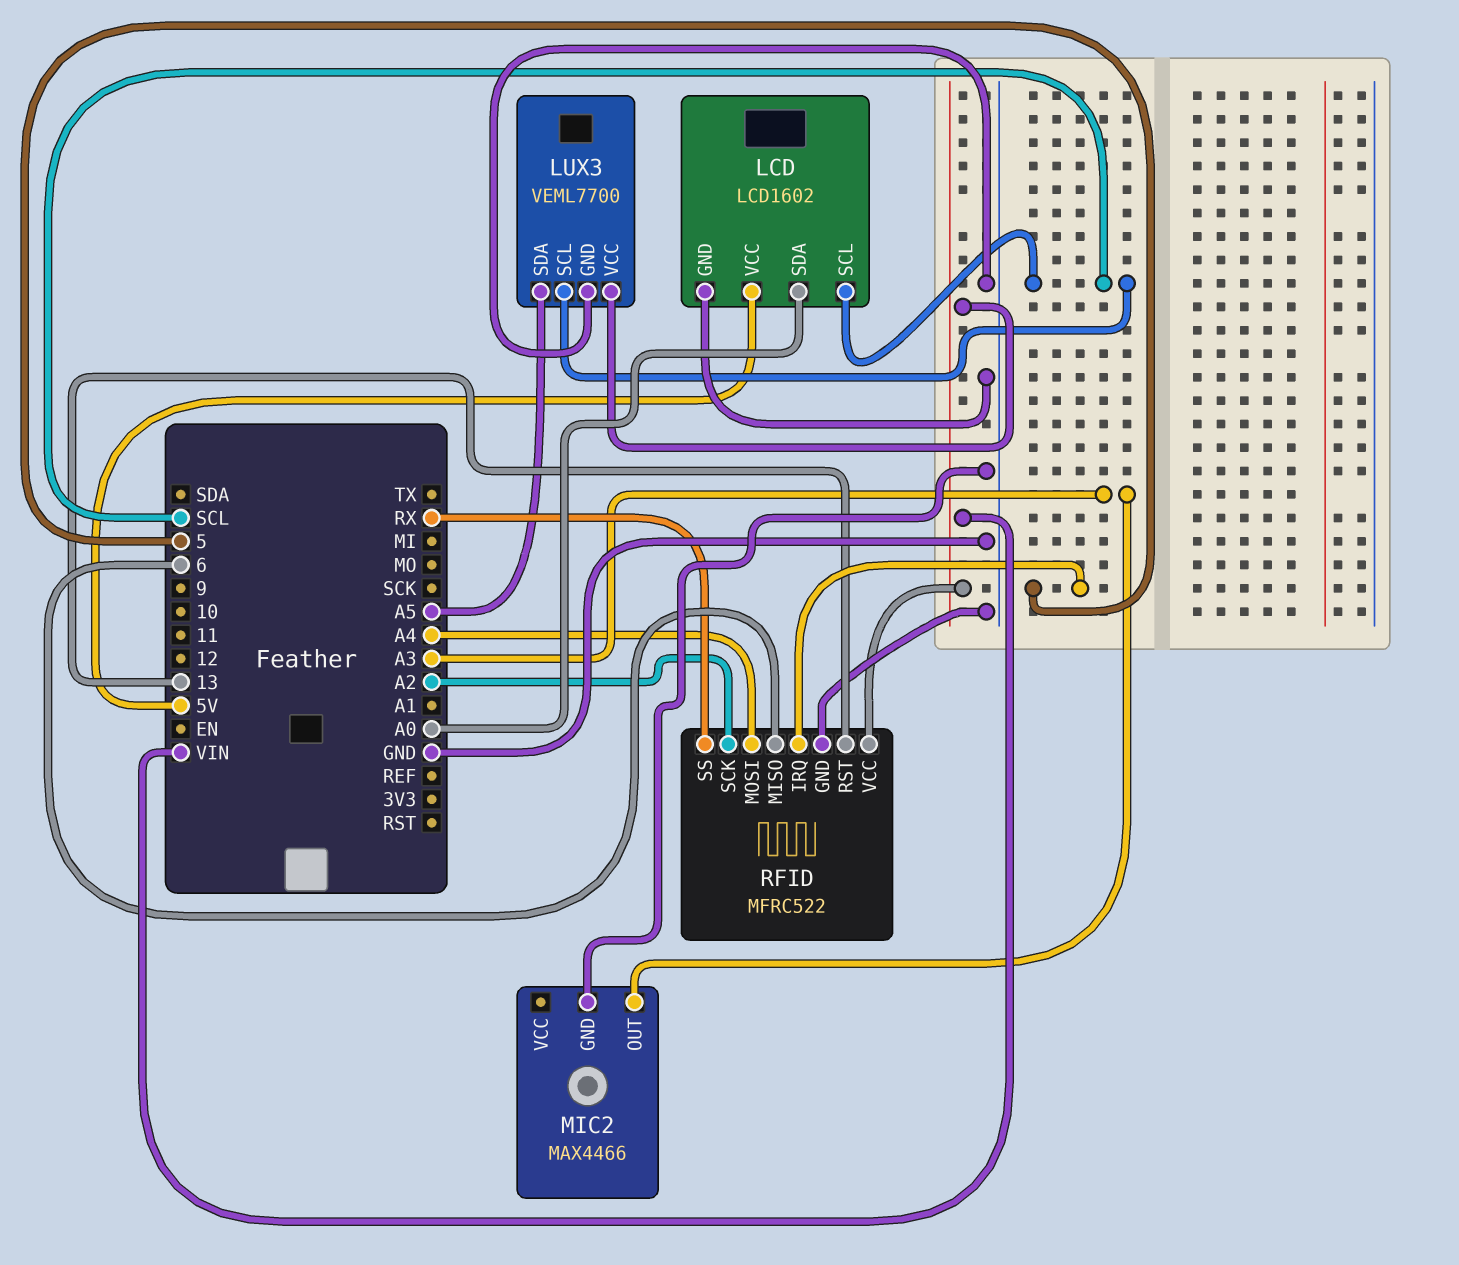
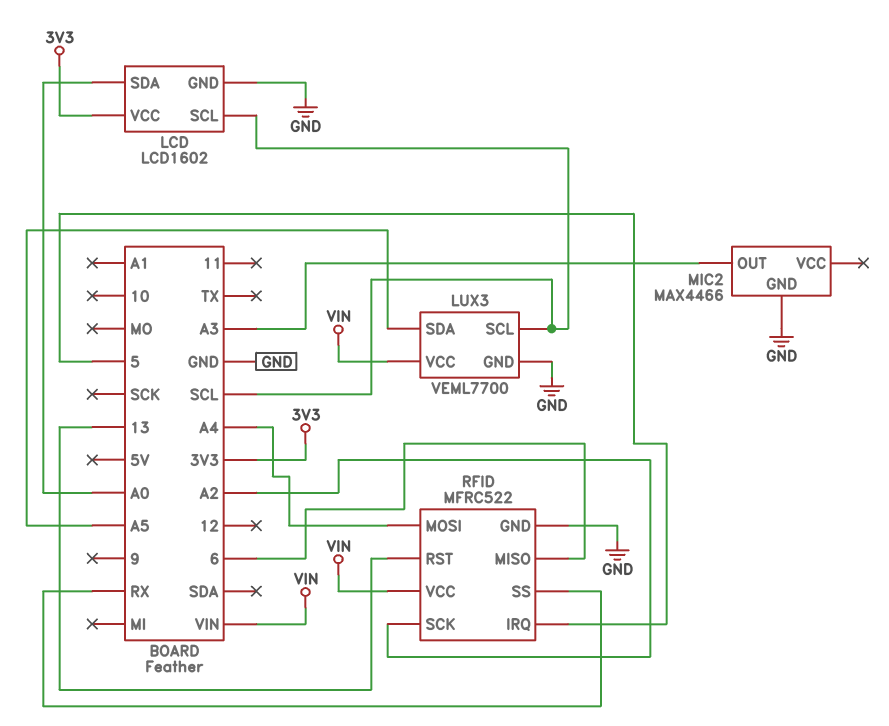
LCD pin VCC: 5V -> 3V3

